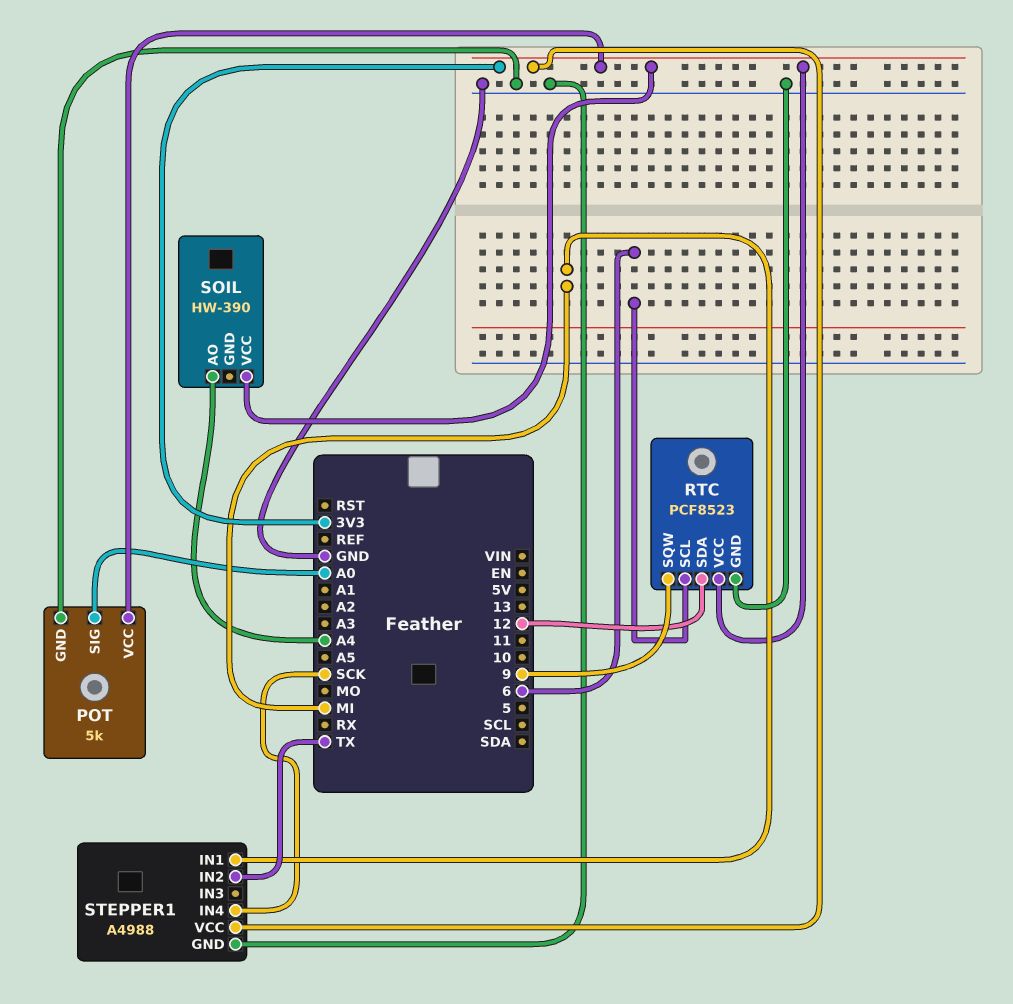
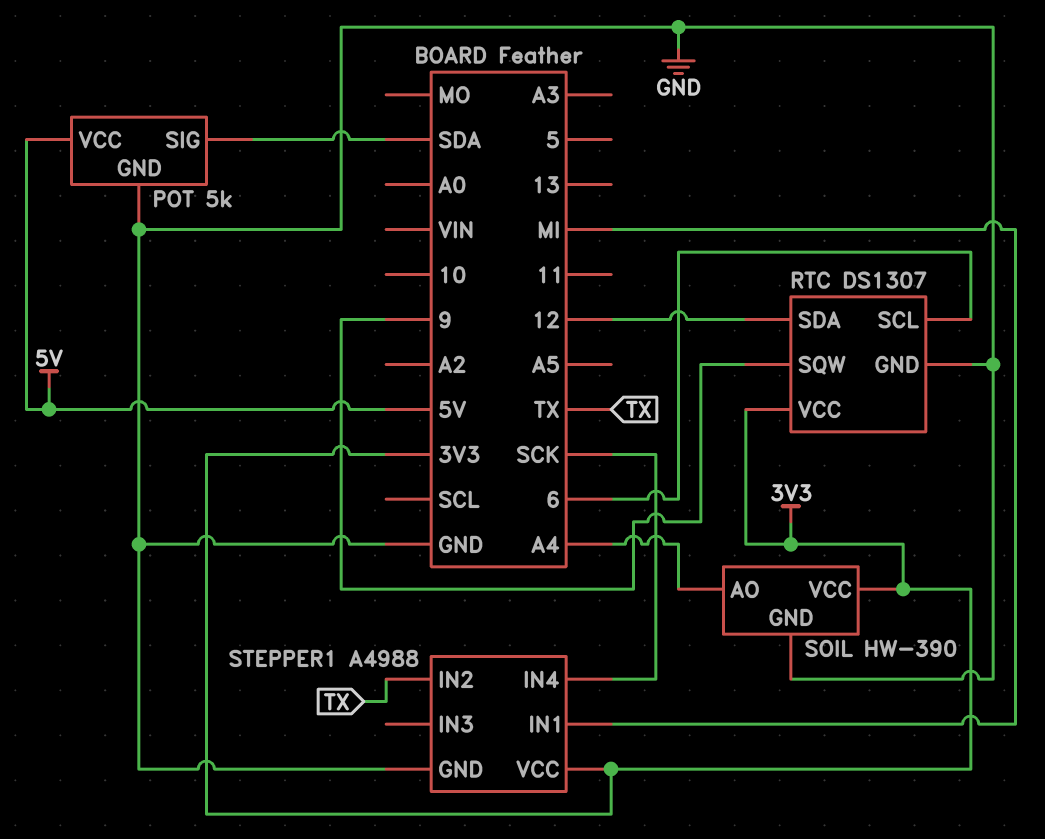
POT pin SIG: A0 -> SDA
POT pin VCC: 3V3 -> 5V
RTC: PCF8523 -> DS1307
SOIL pin GND: none -> GND

